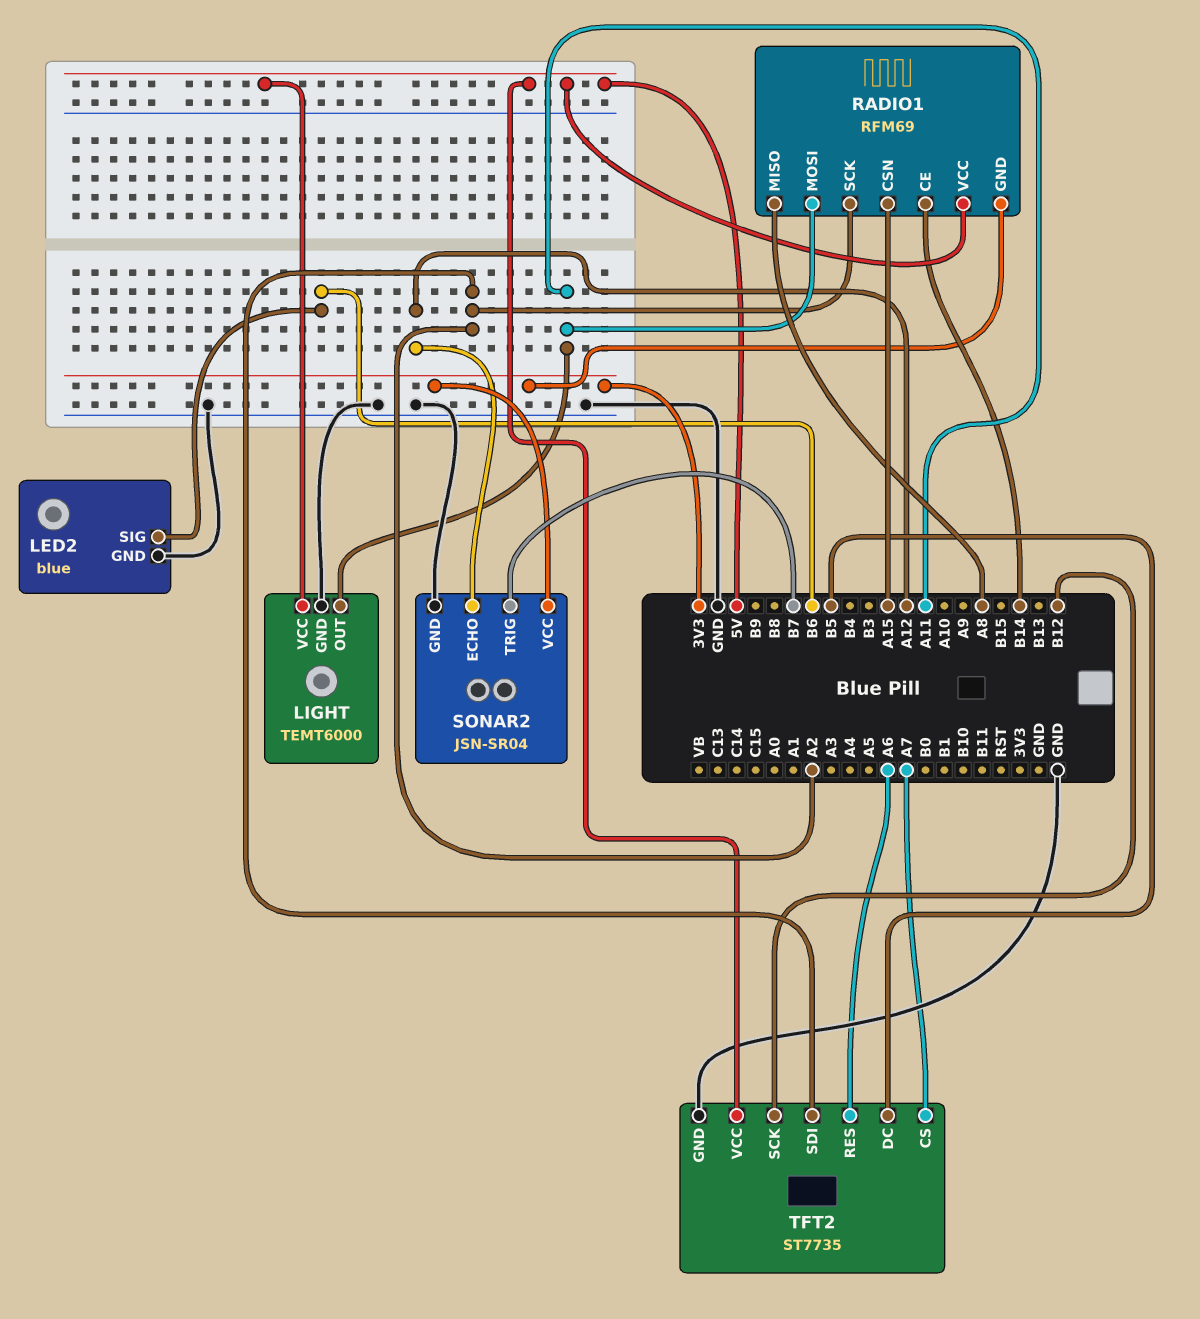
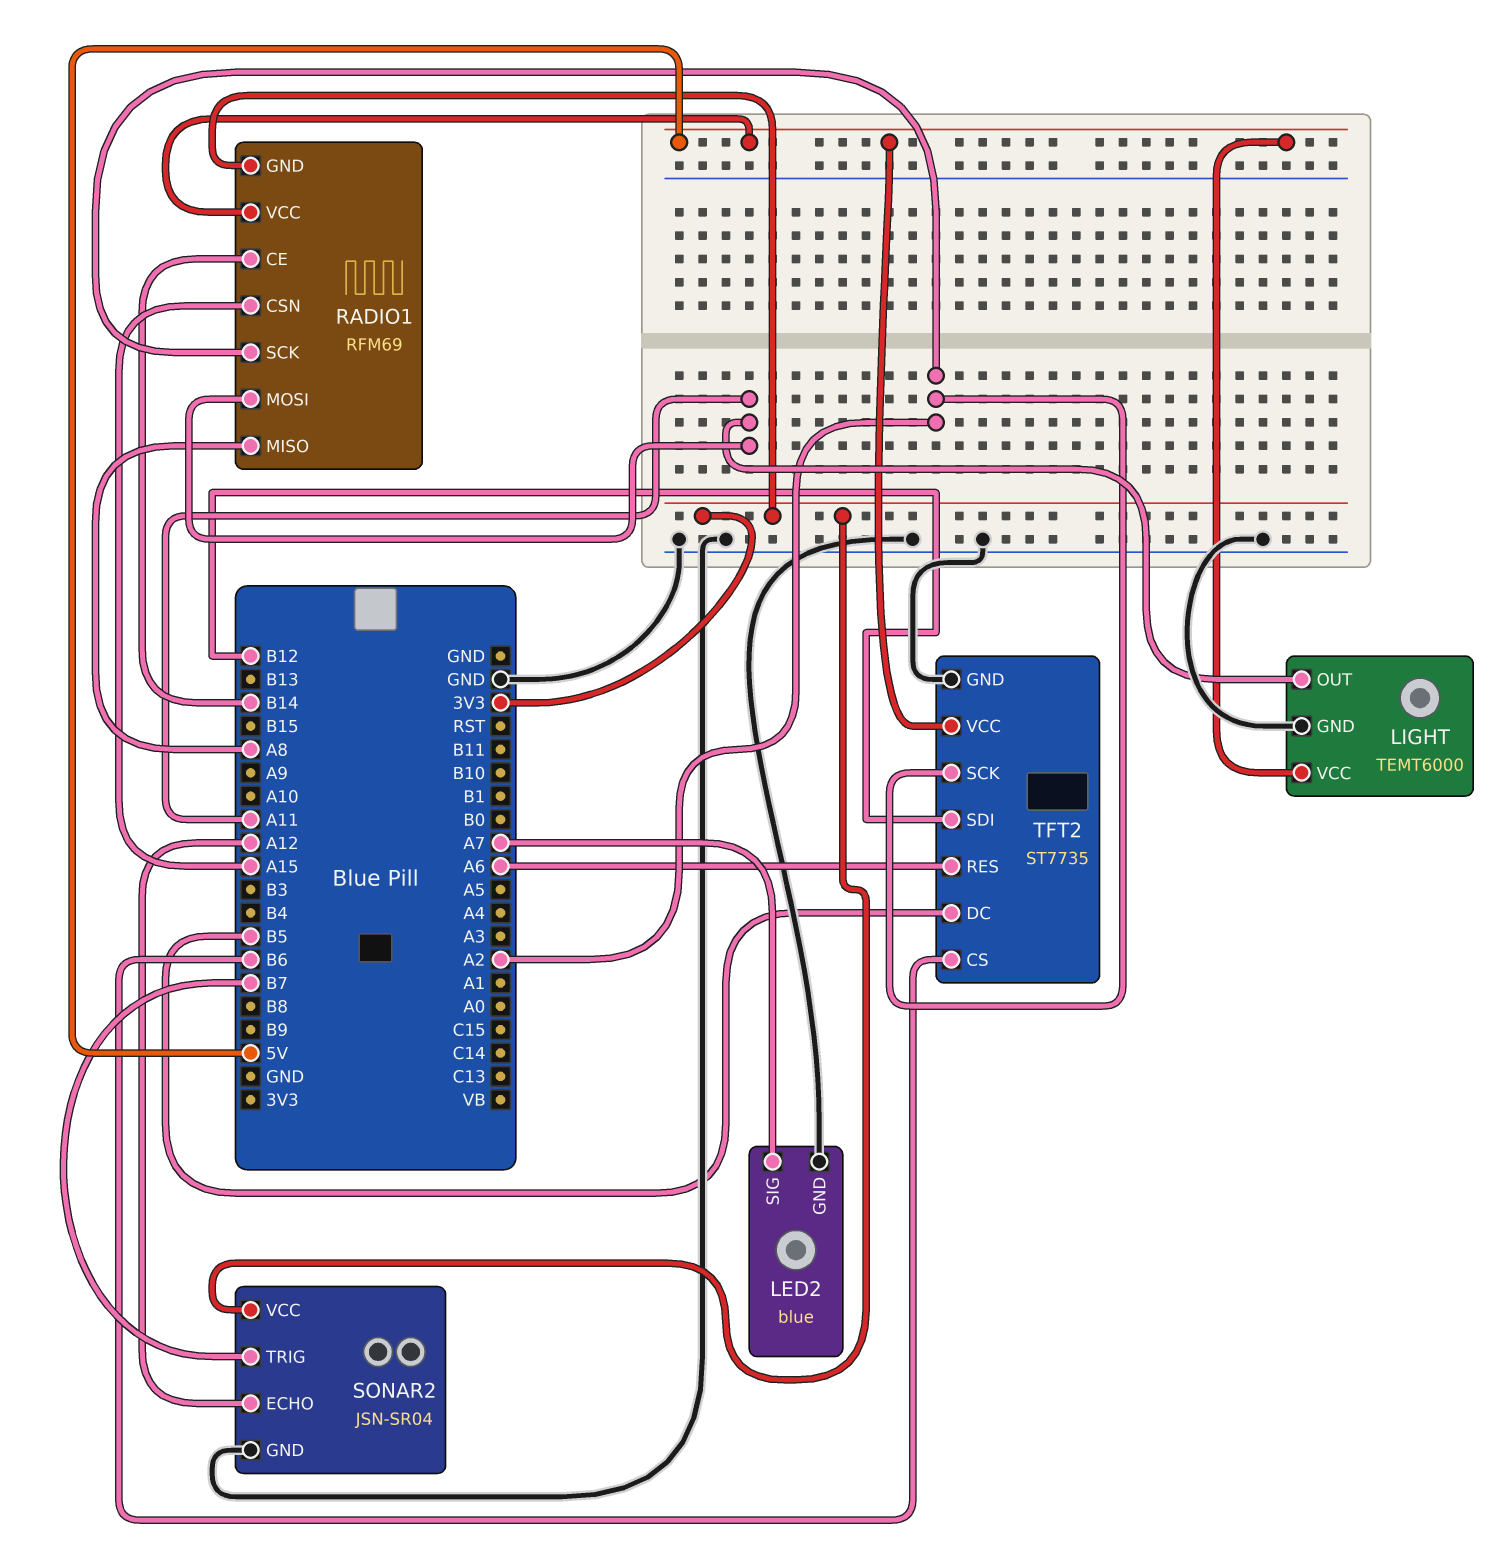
LED2 pin SIG: B6 -> A7
TFT2 pin CS: A7 -> B6
TFT2 pin SCK: B12 -> A2
TFT2 pin SDI: A2 -> B12

